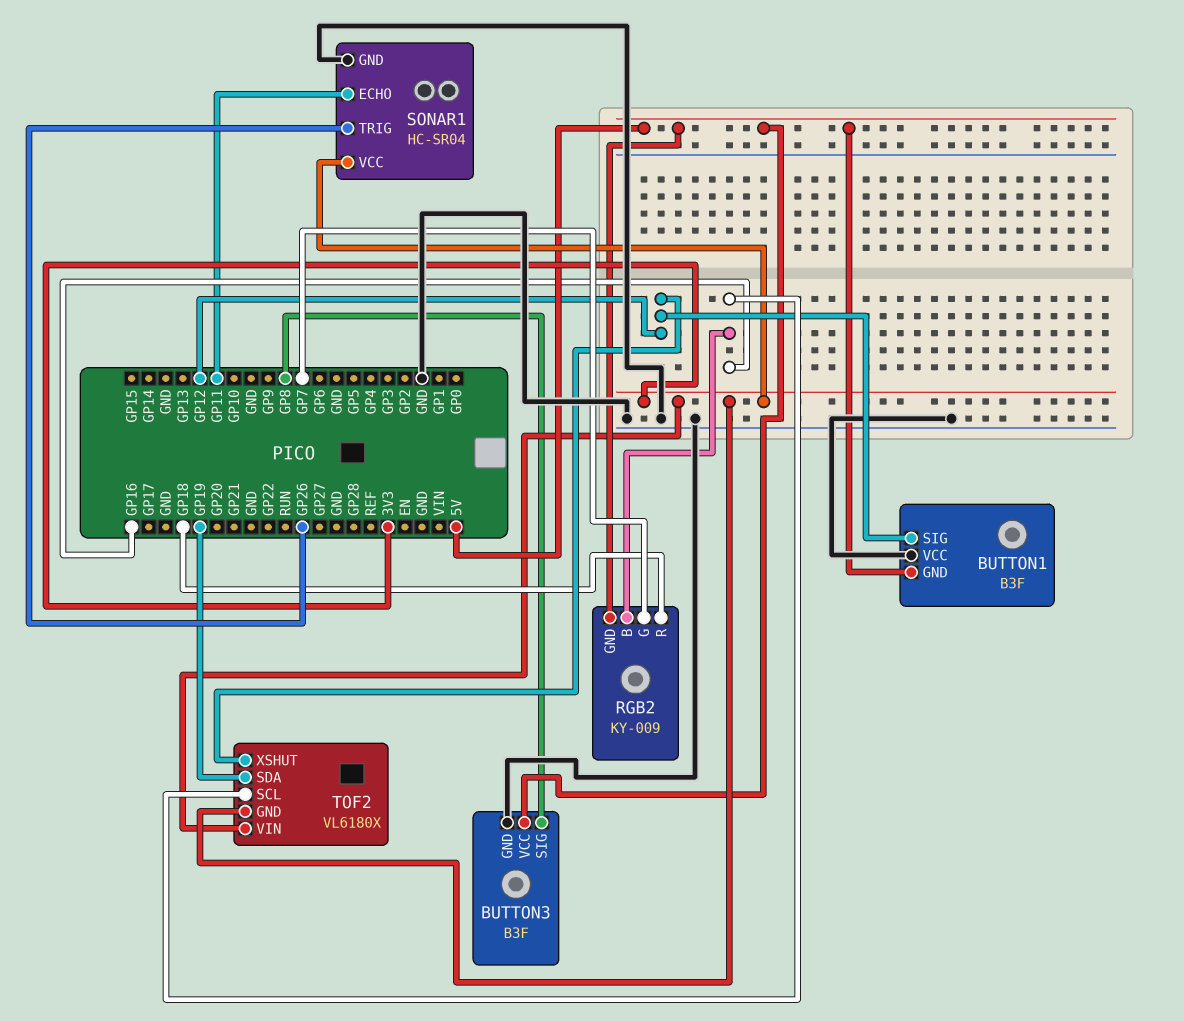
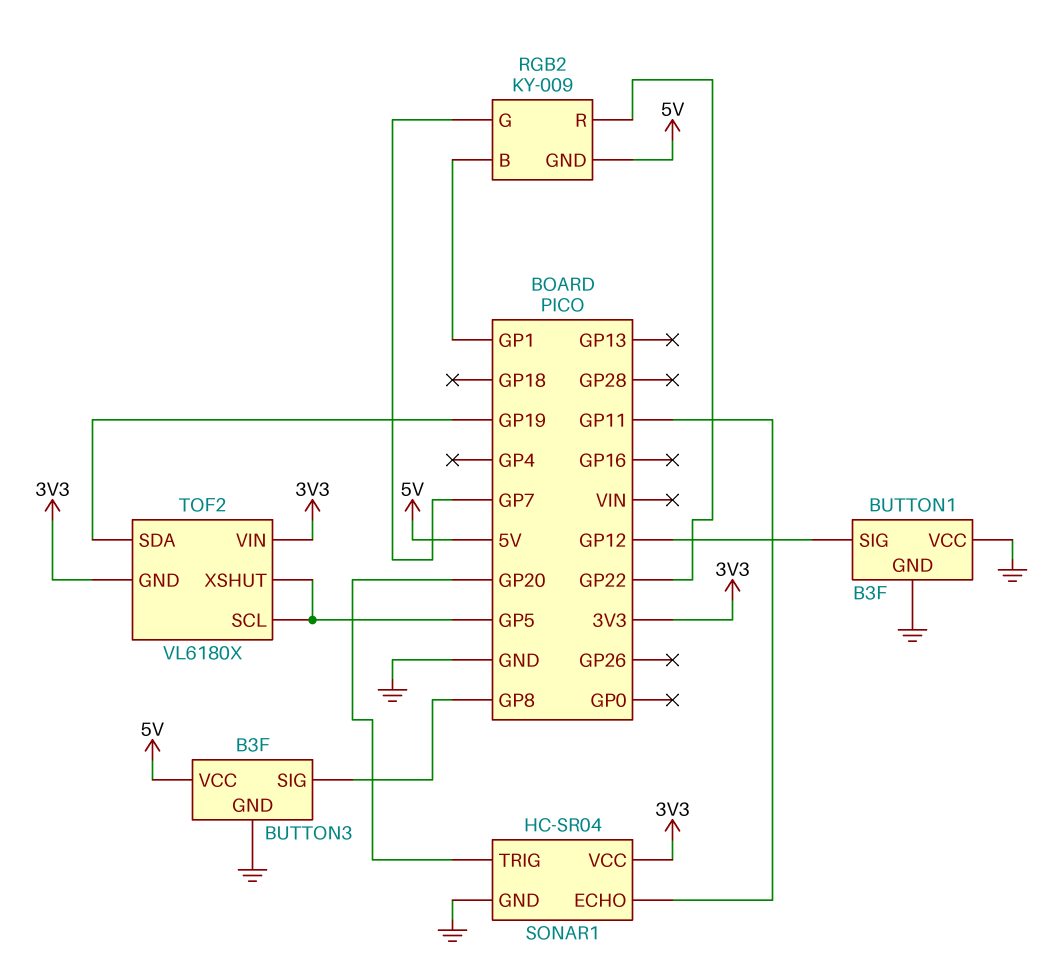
BUTTON1 pin GND: 5V -> GND
RGB2 pin B: GP16 -> GP1
RGB2 pin R: GP18 -> GP22
SONAR1 pin TRIG: GP26 -> GP20
TOF2 pin SCL: GP16 -> GP5
TOF2 pin XSHUT: GP12 -> GP5

